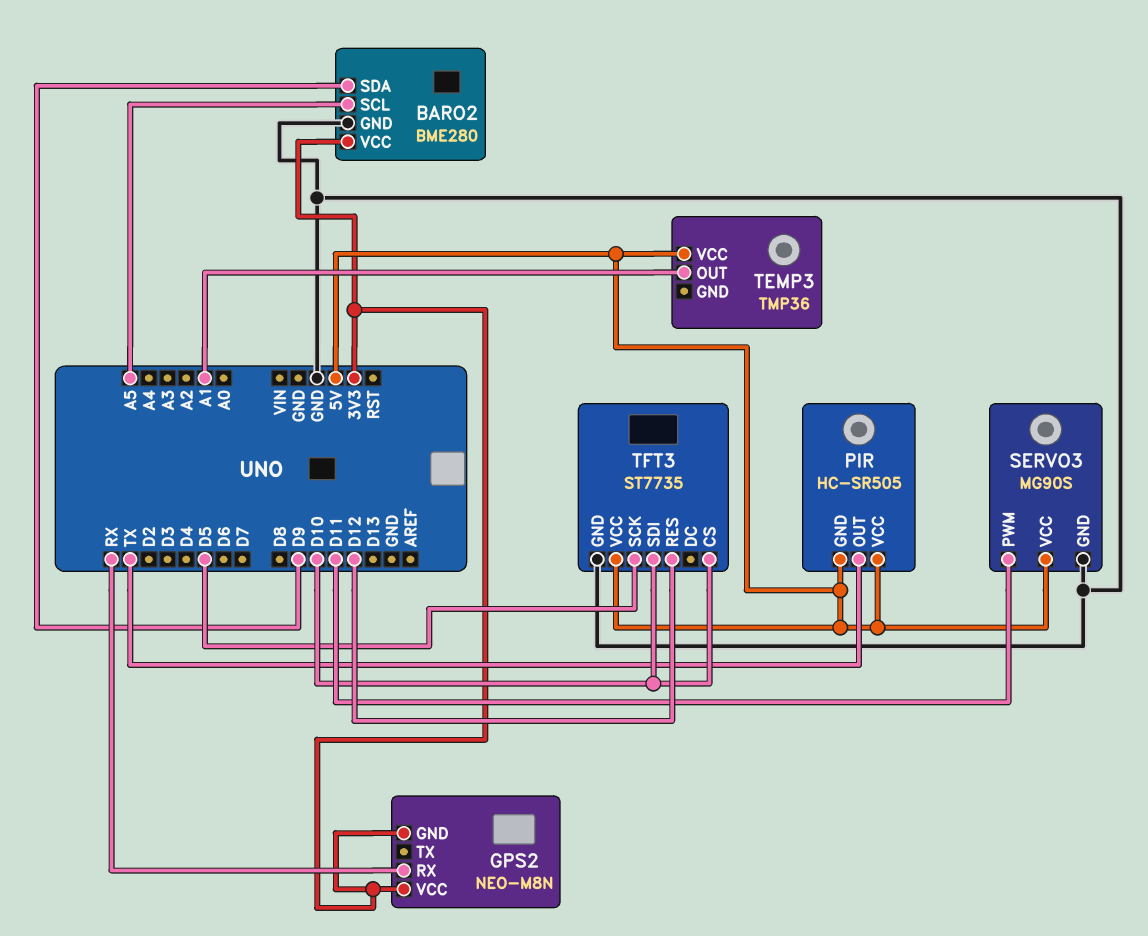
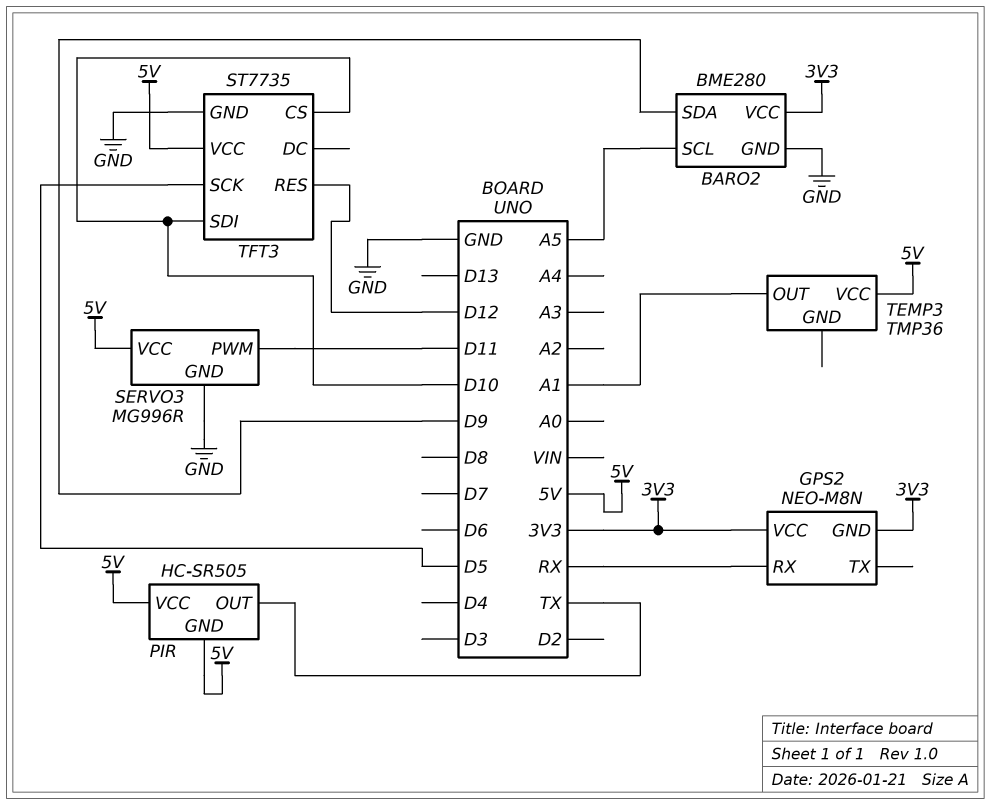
SERVO3: MG90S -> MG996R

